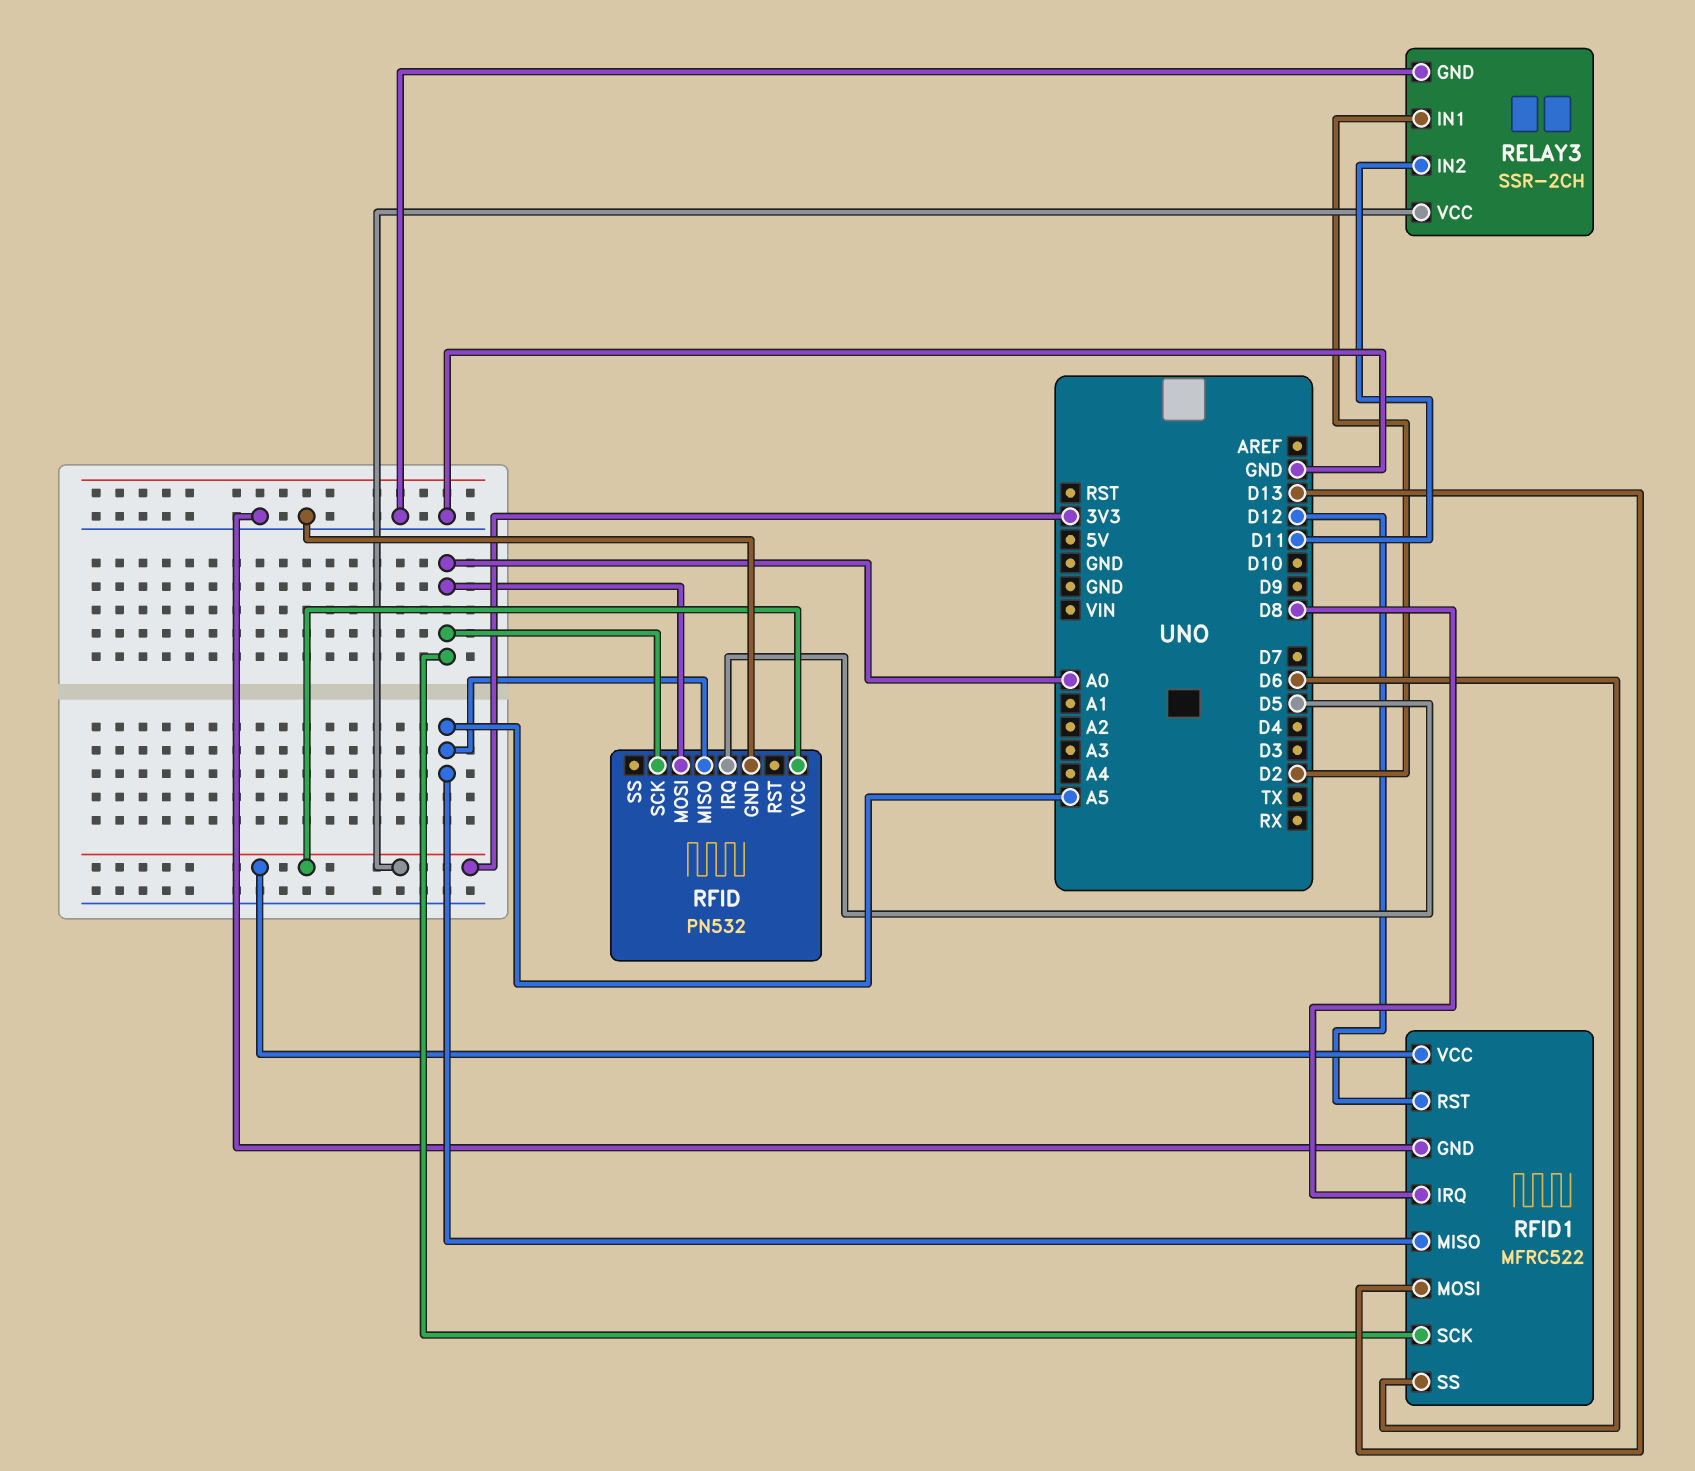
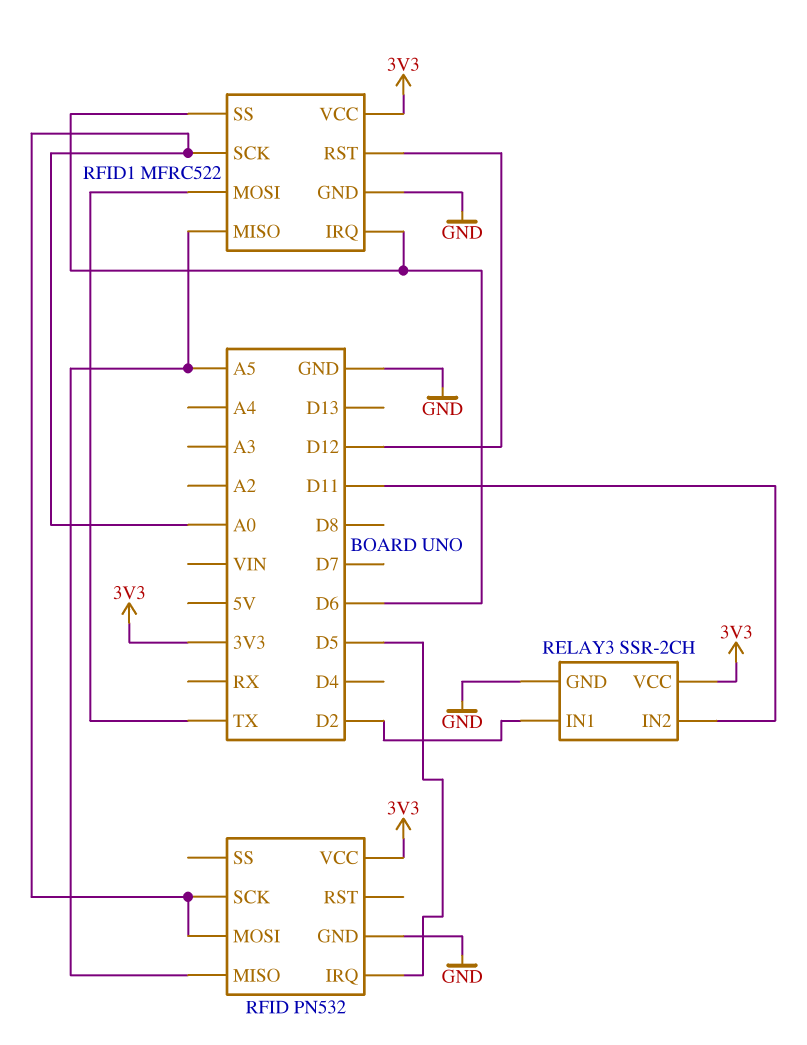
RFID1 pin IRQ: D8 -> D6
RFID1 pin MOSI: D13 -> TX

